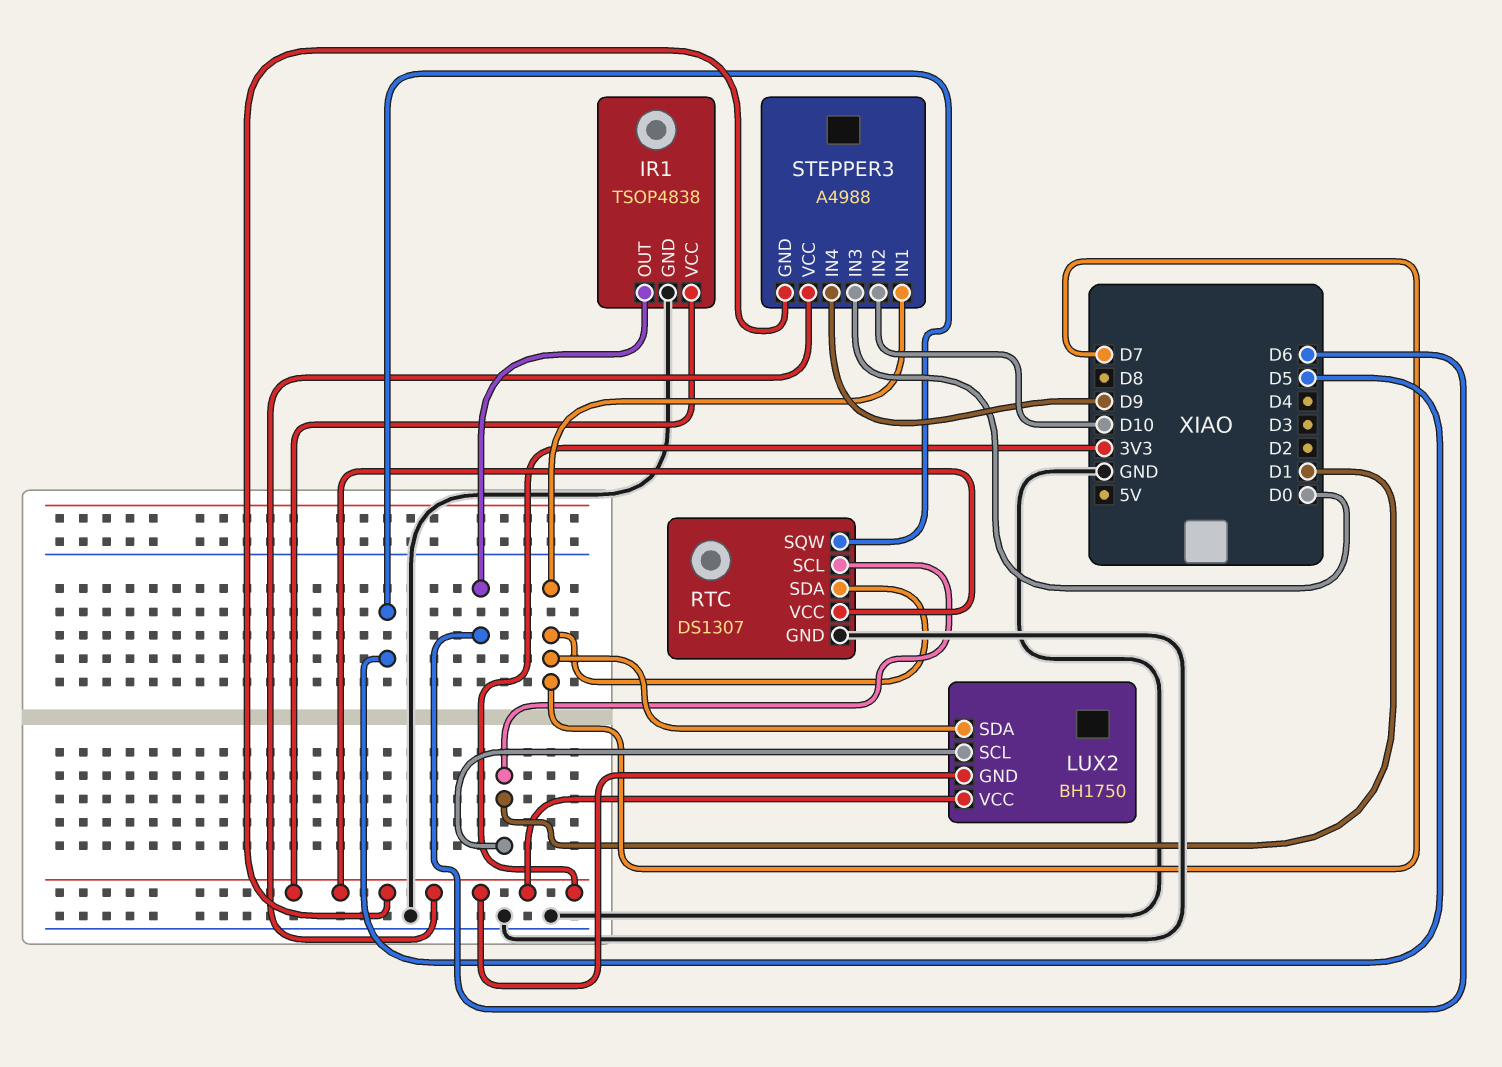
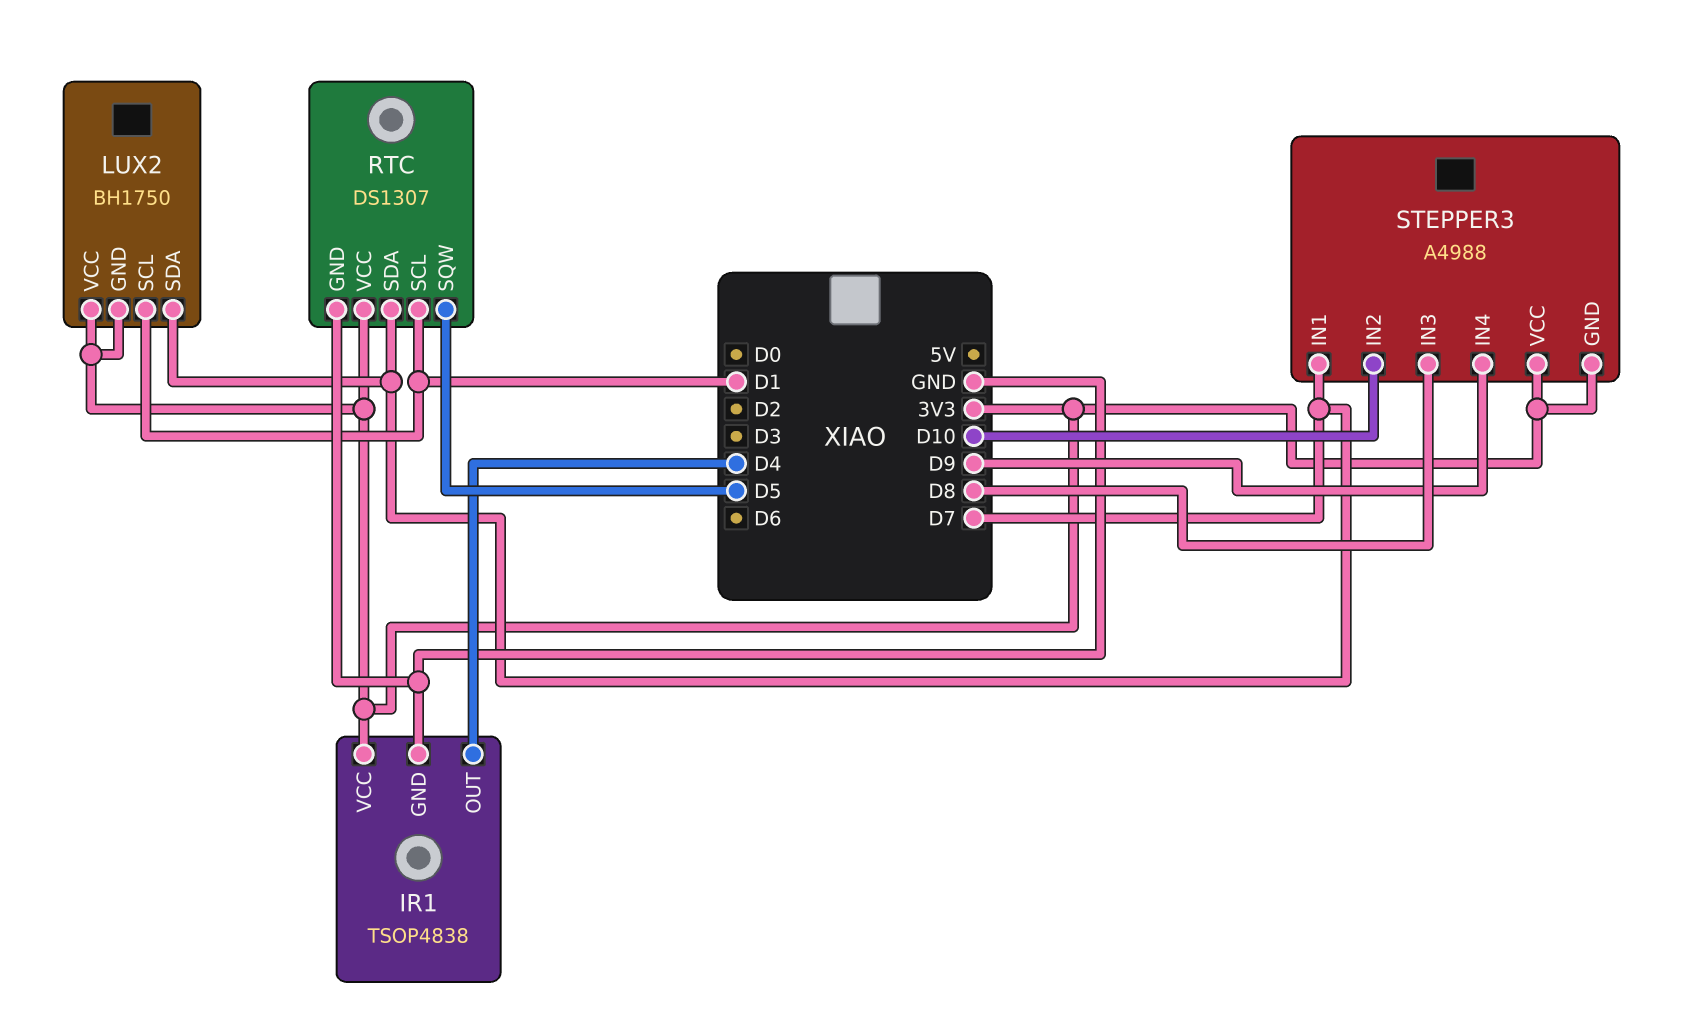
IR1 pin OUT: D6 -> D4
STEPPER3 pin IN3: D0 -> D8

